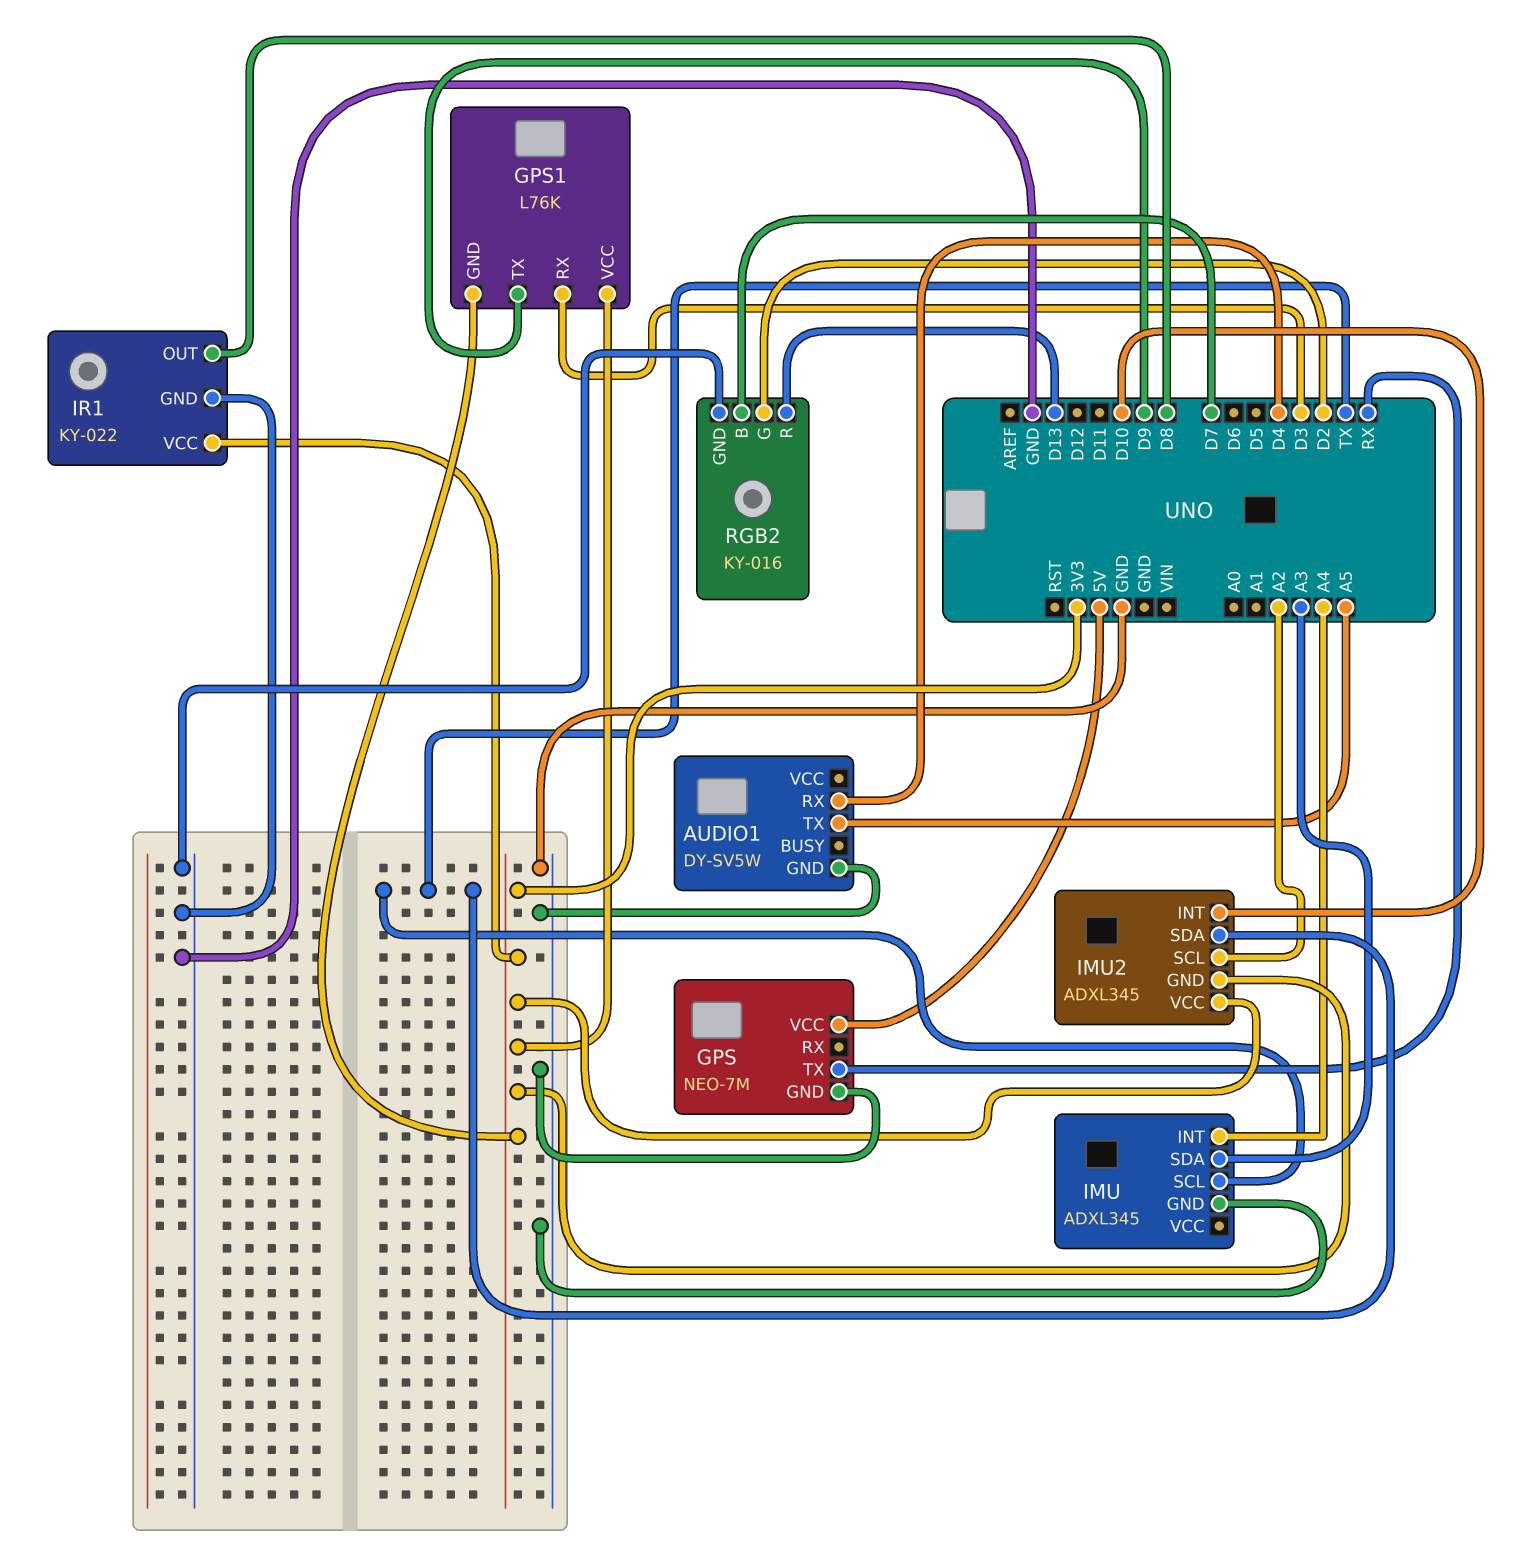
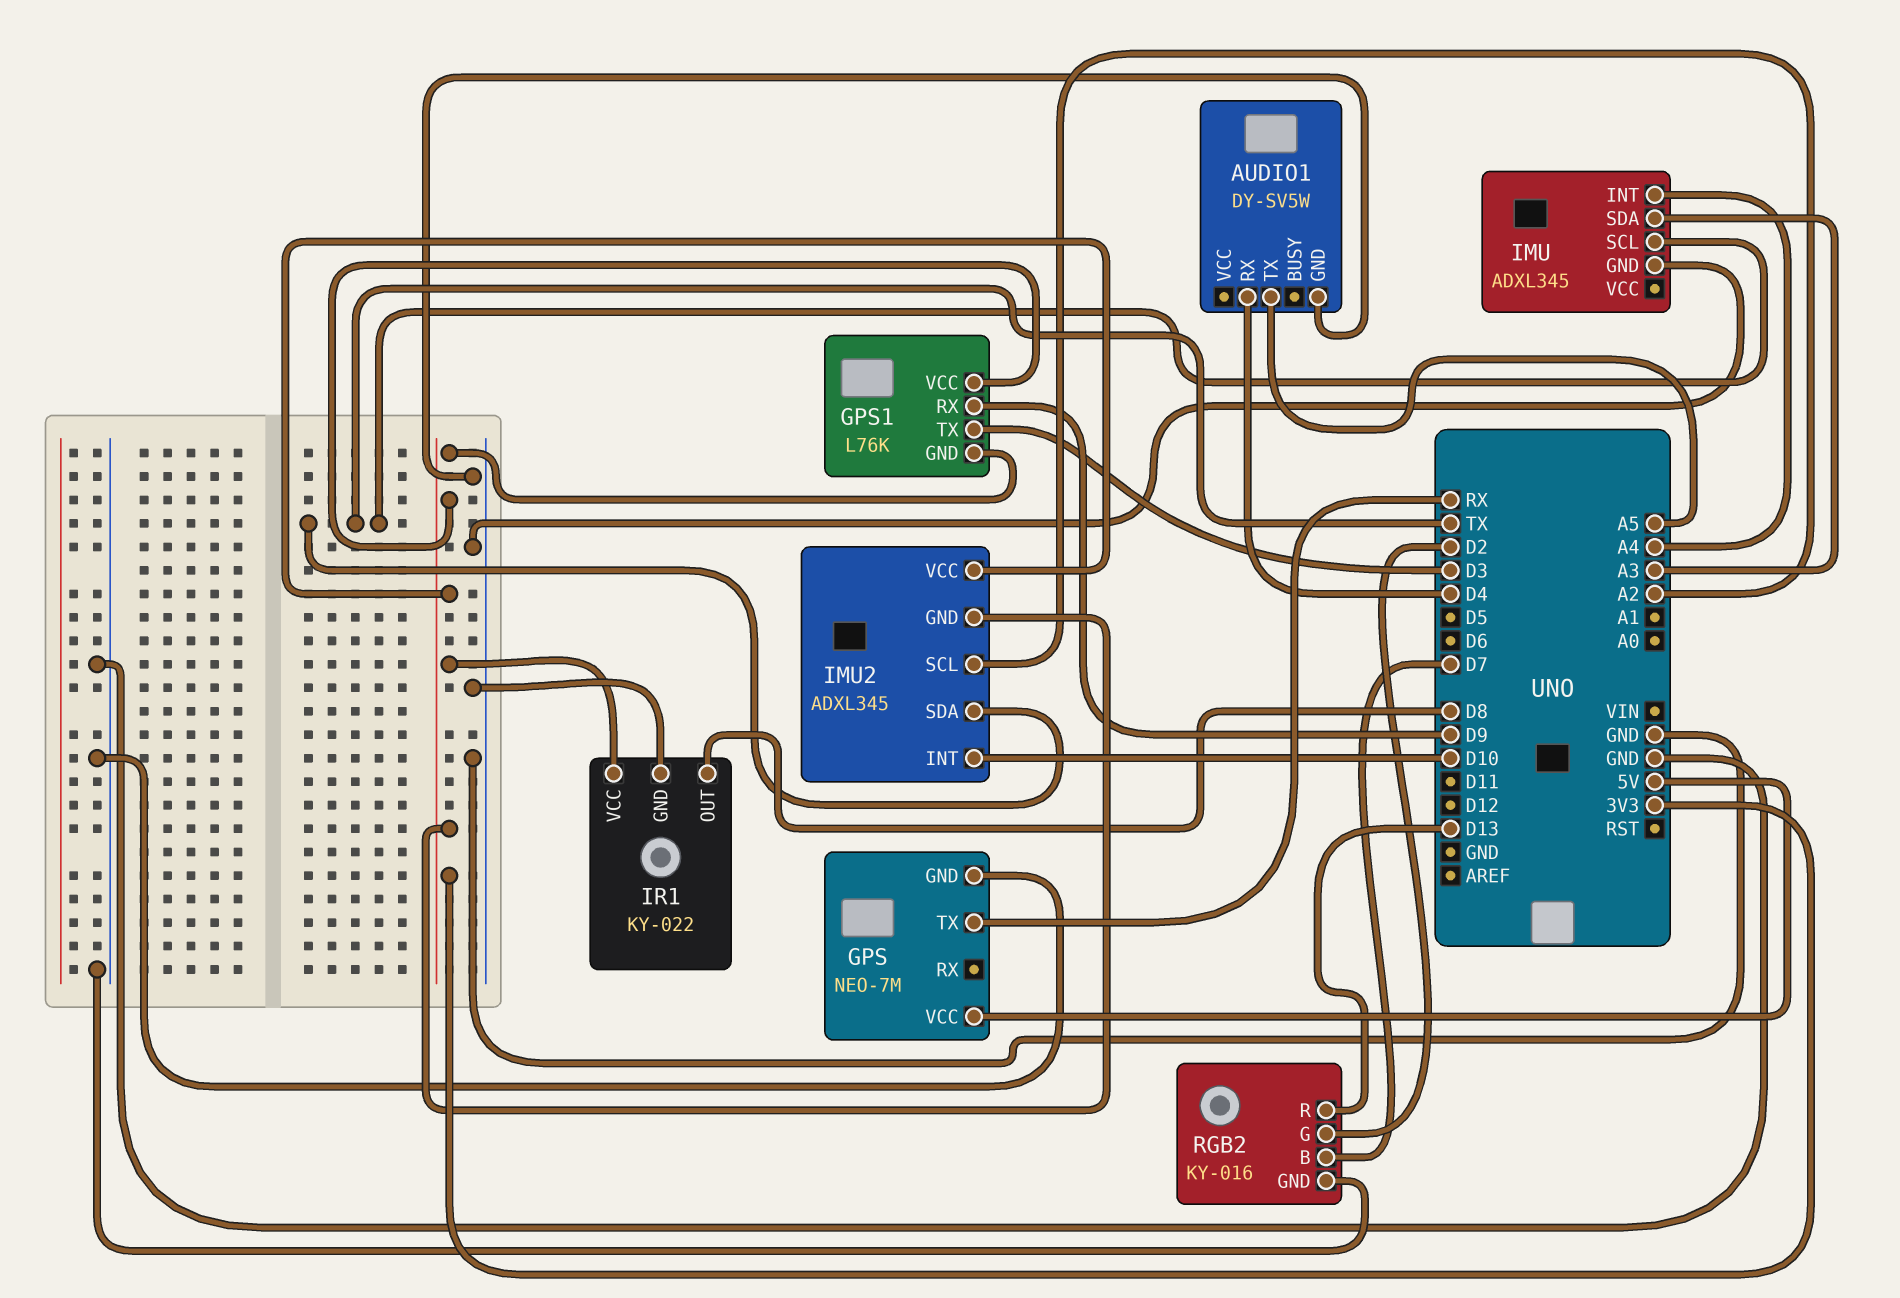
GPS1 pin RX: D3 -> D9
GPS1 pin TX: D9 -> D3

